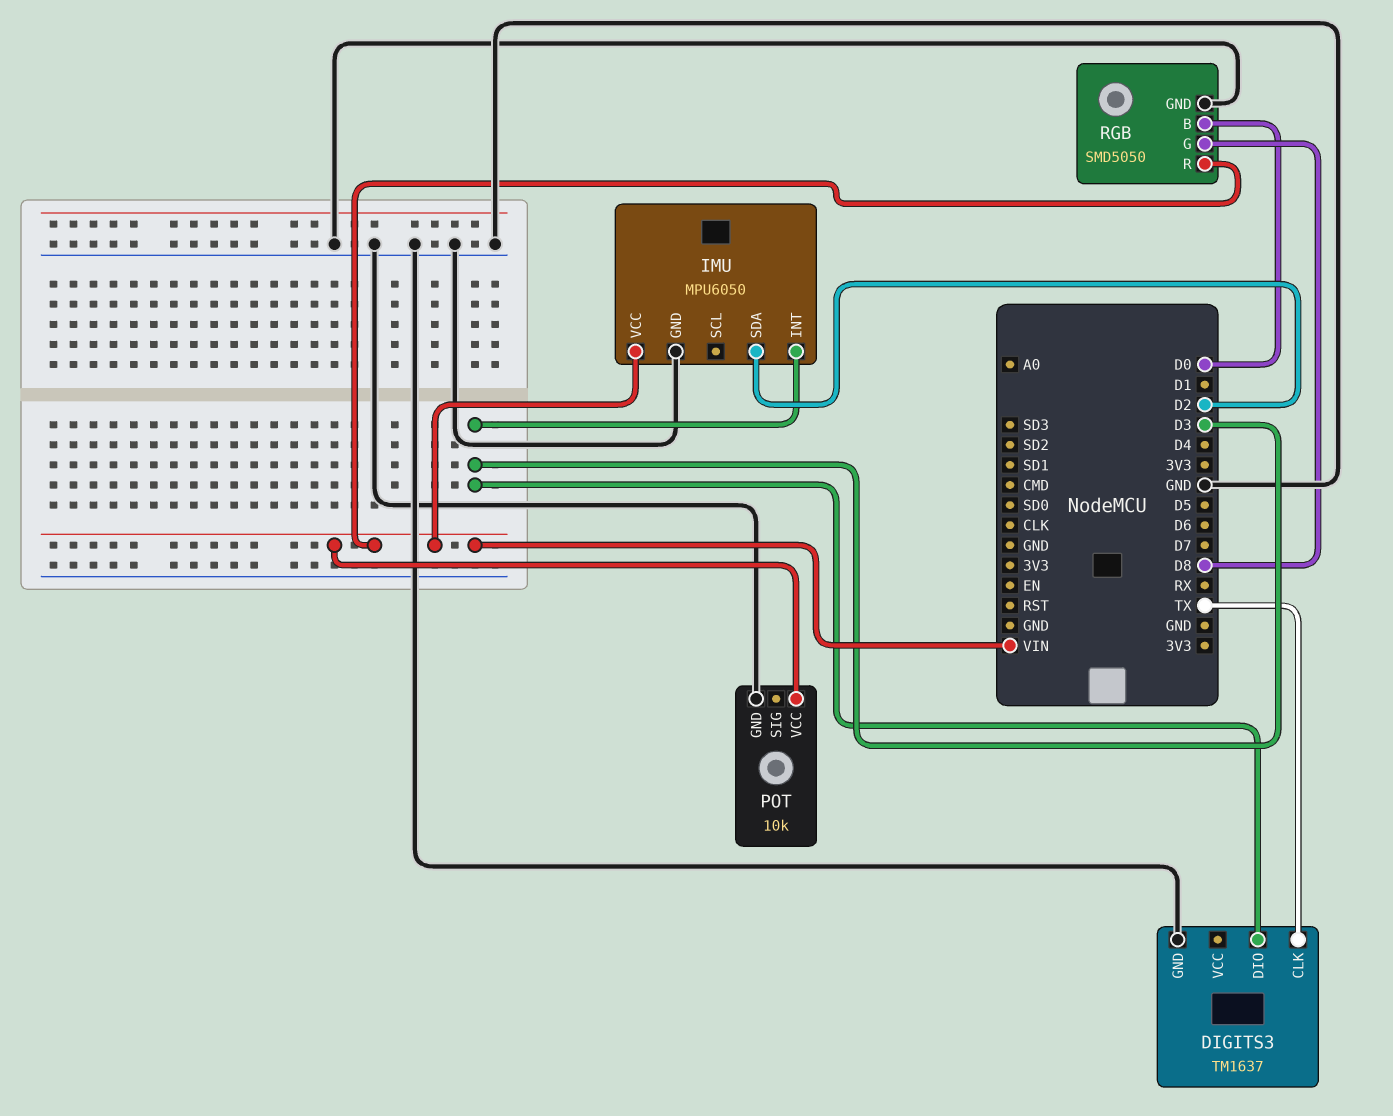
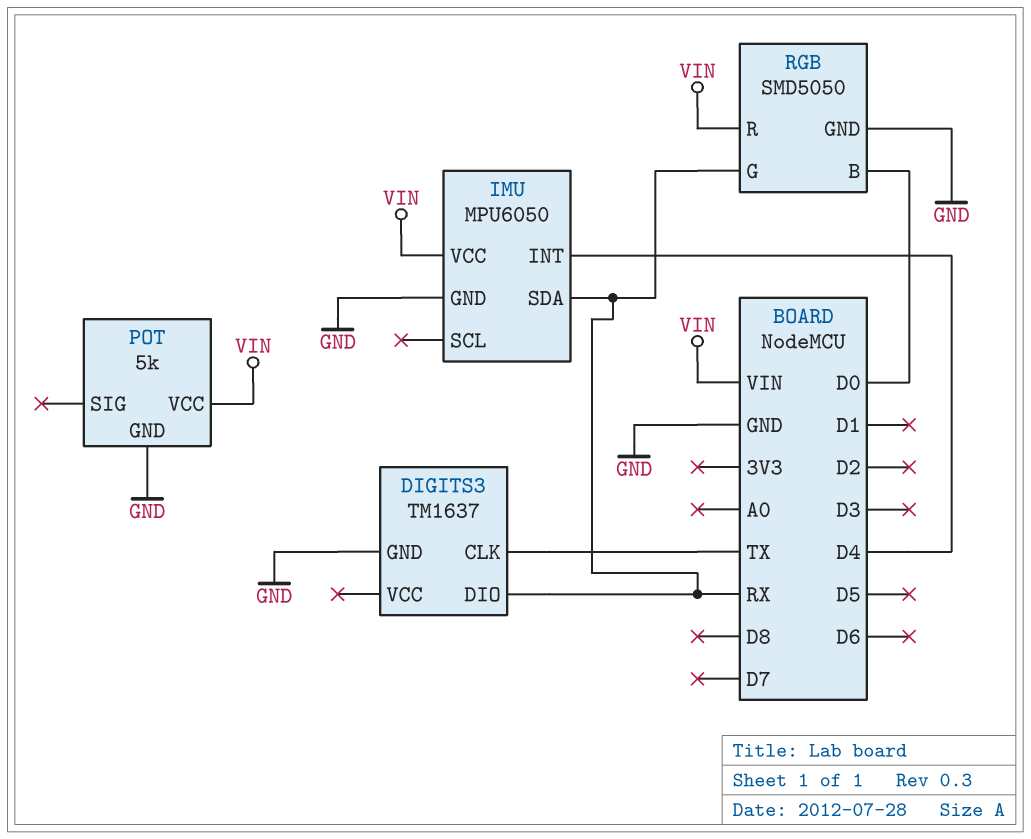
DIGITS3 pin DIO: D3 -> RX
IMU pin INT: D3 -> D4
IMU pin SDA: D2 -> RX
POT: 10k -> 5k
RGB pin G: D8 -> RX

